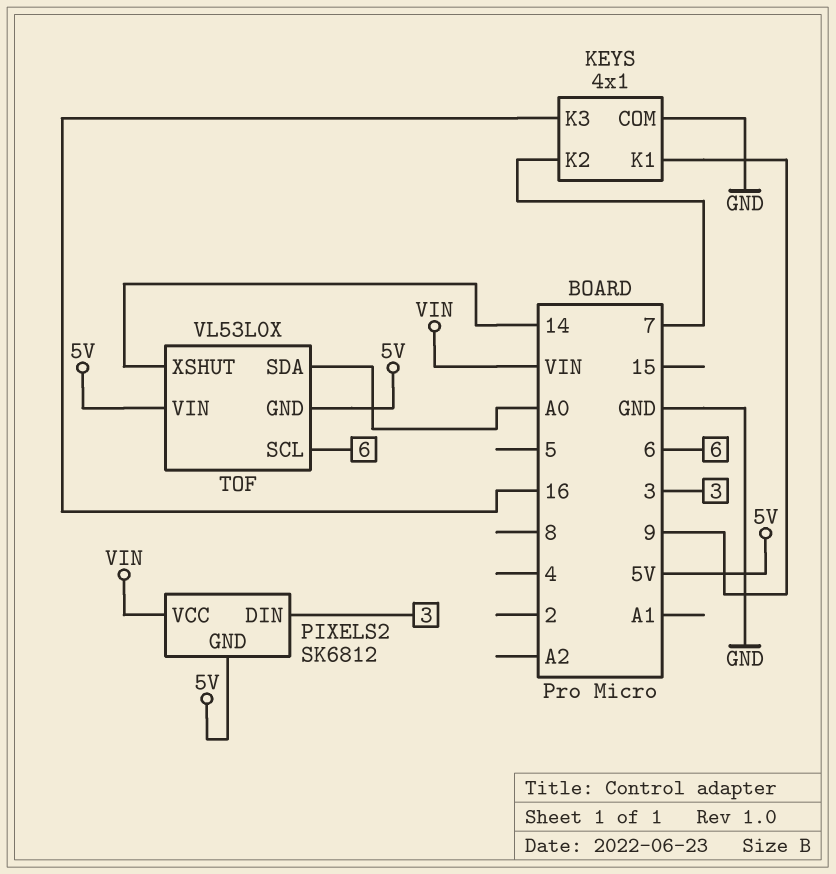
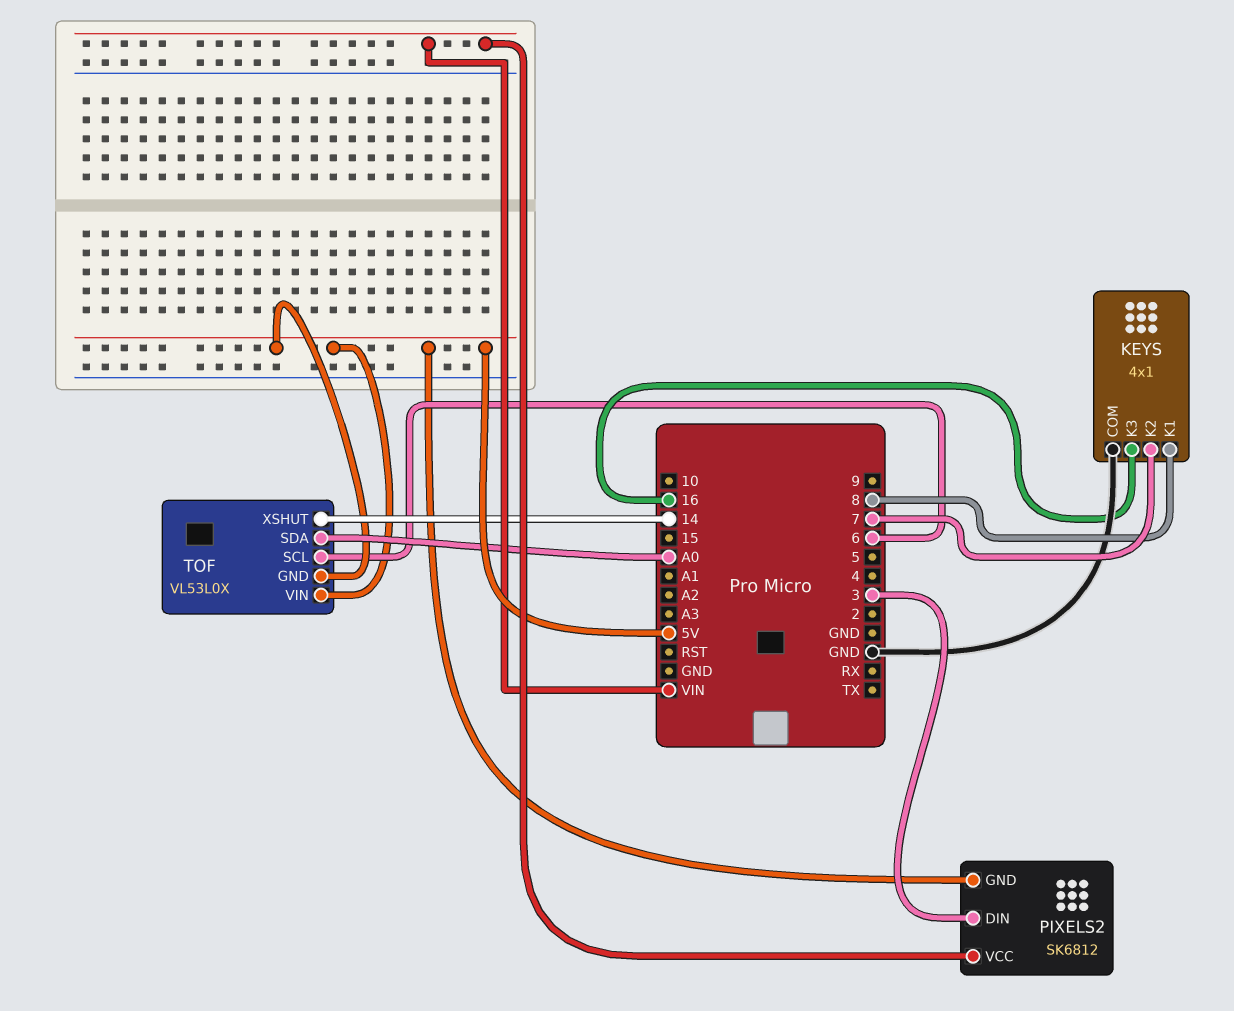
KEYS pin K1: 9 -> 8

